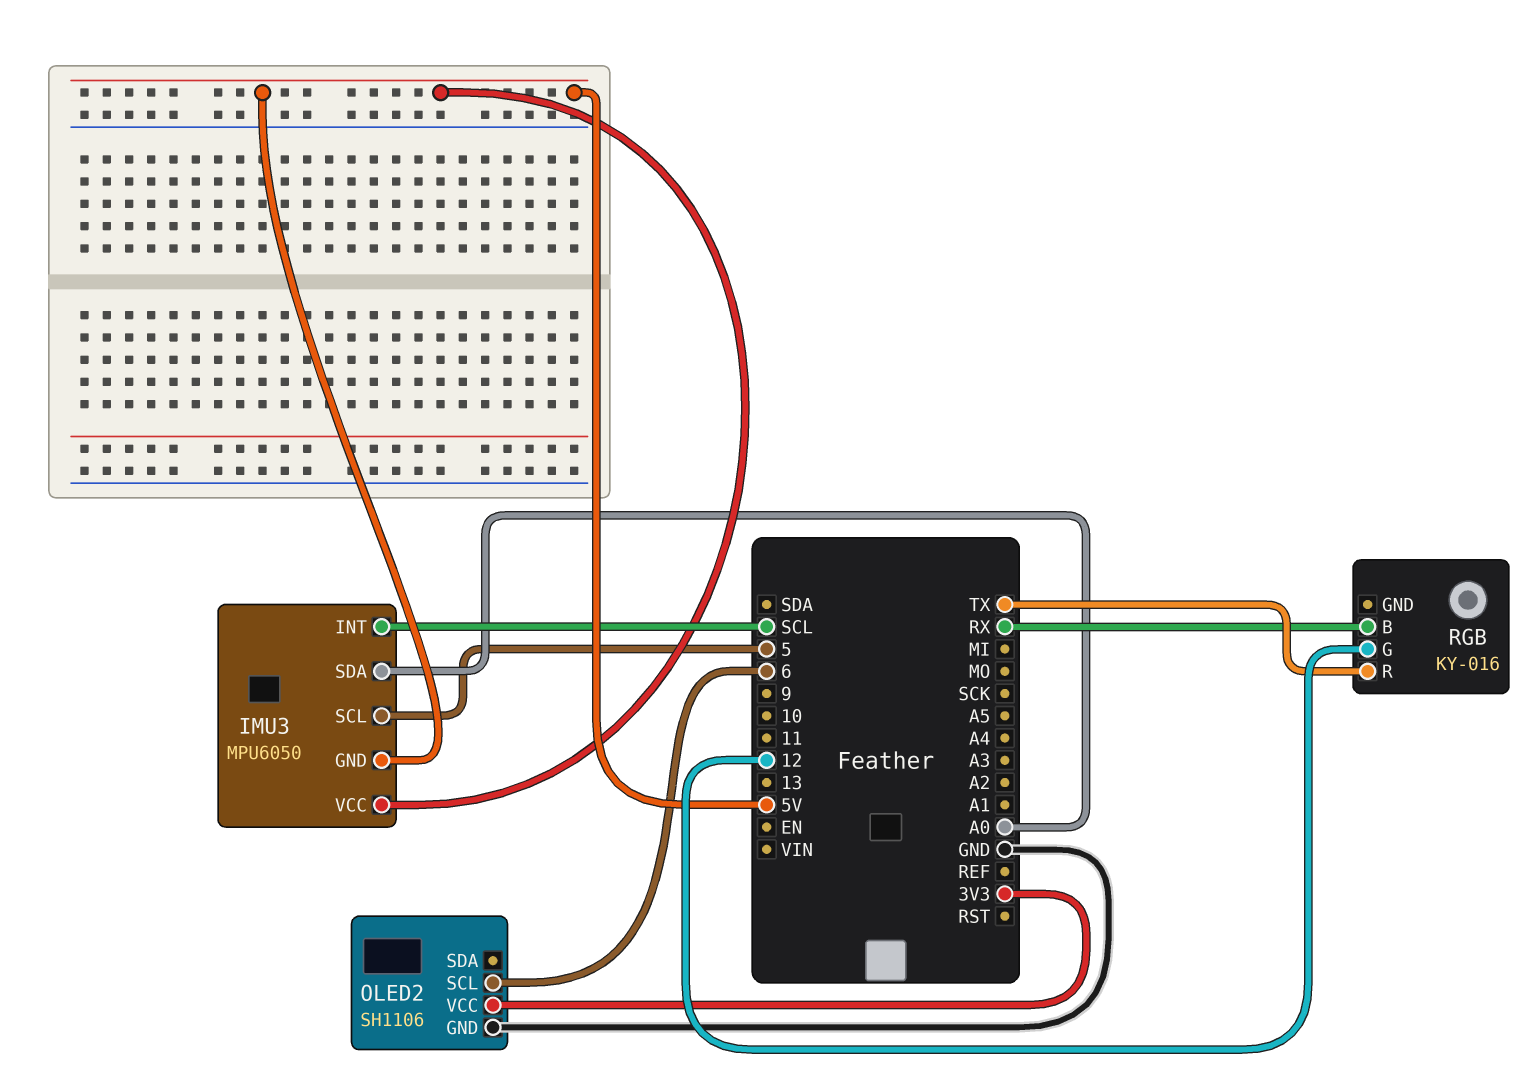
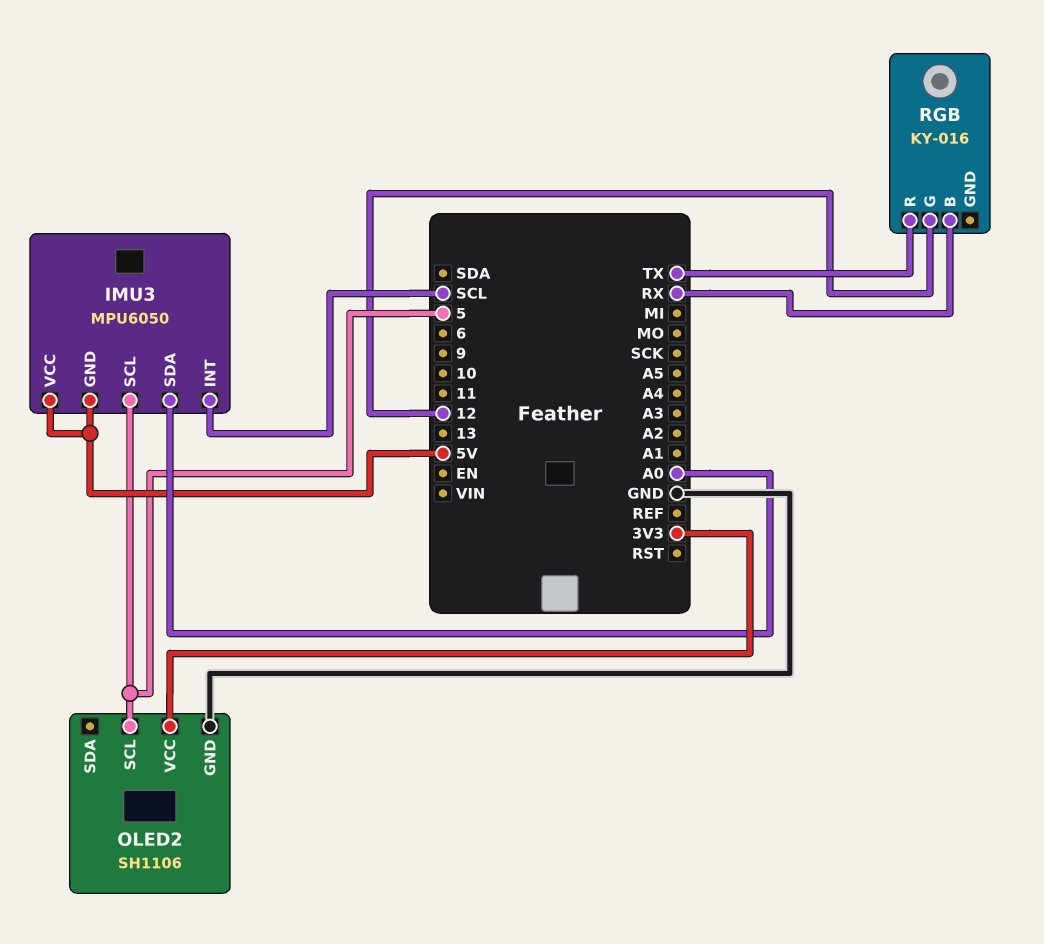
OLED2 pin SCL: 6 -> 5

